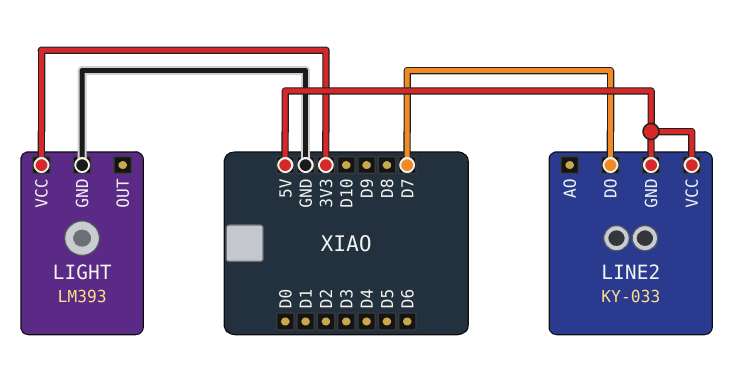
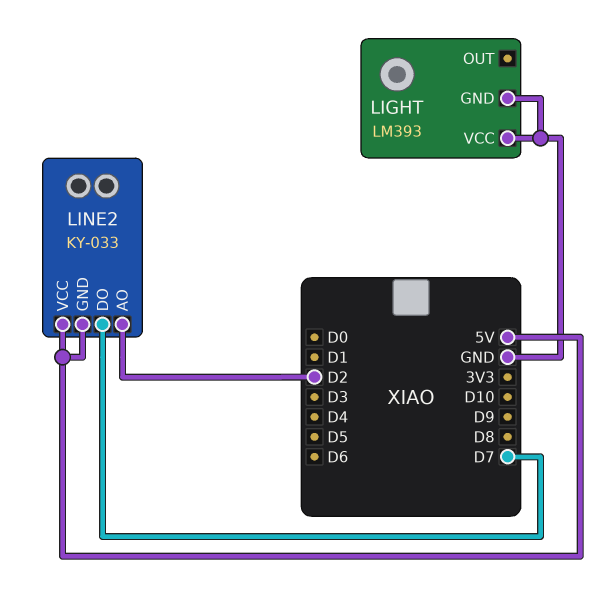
LIGHT pin VCC: 3V3 -> GND
LINE2 pin AO: none -> D2

